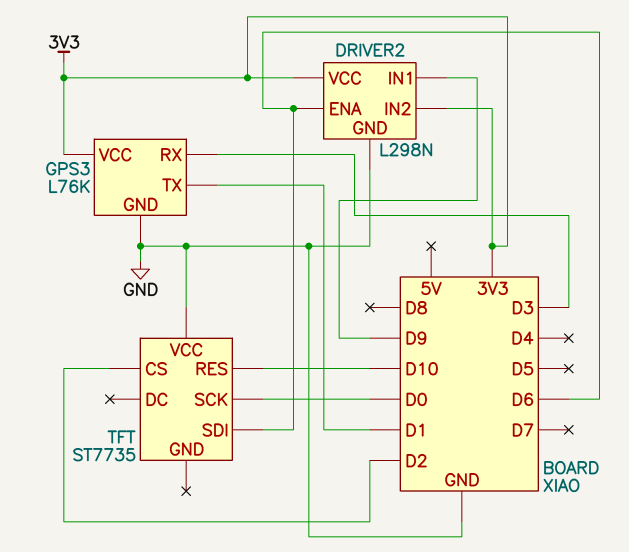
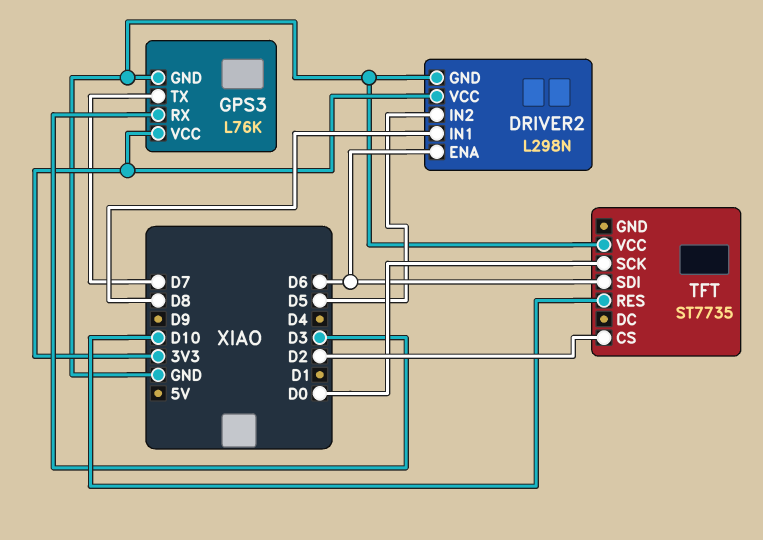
DRIVER2 pin IN1: D9 -> D8
DRIVER2 pin IN2: 3V3 -> D5
GPS3 pin TX: D1 -> D7

